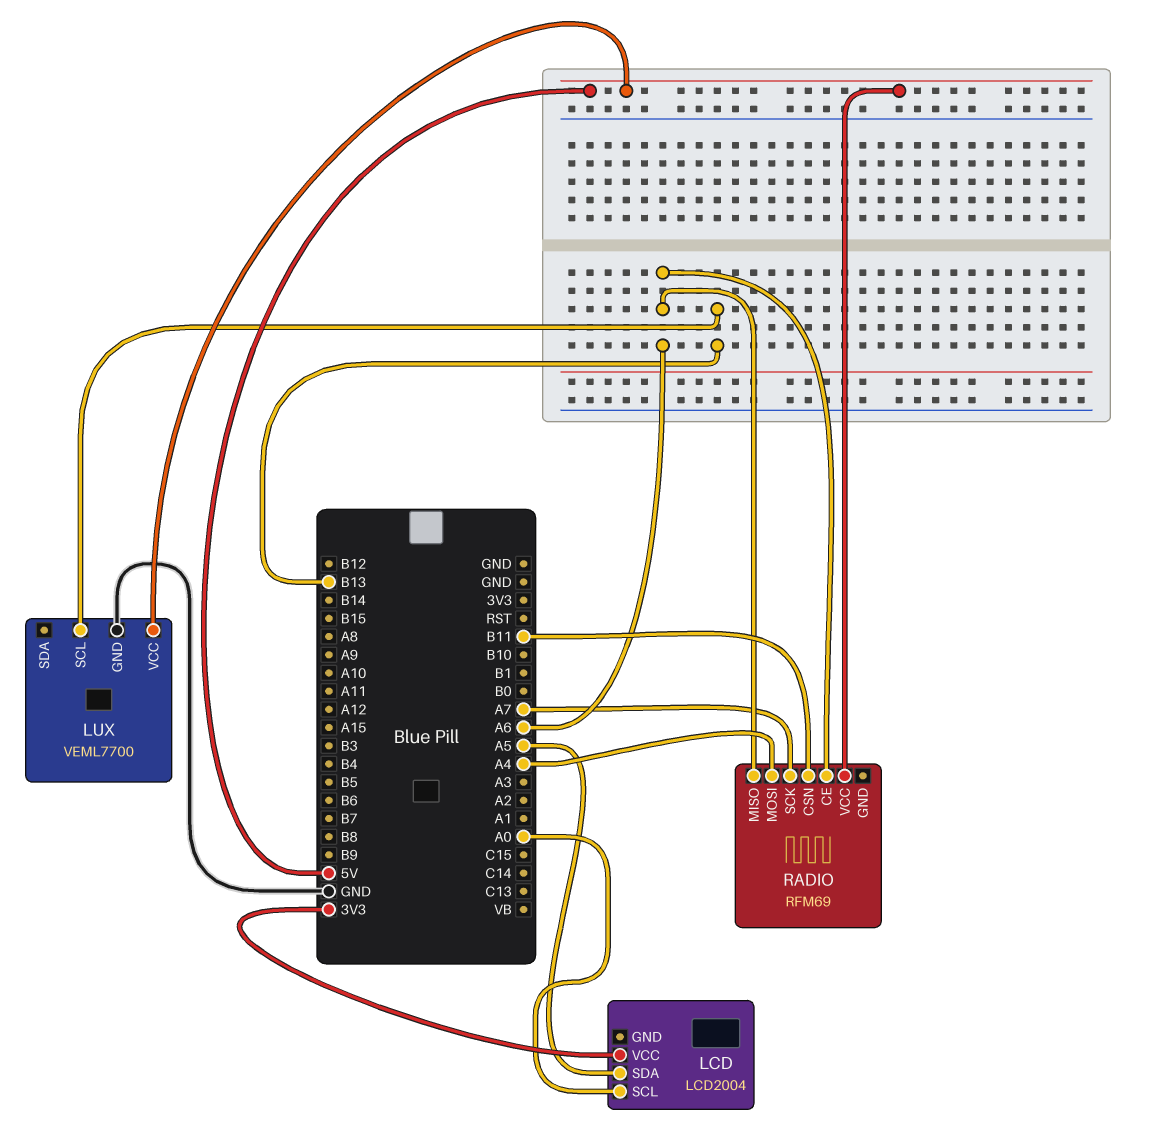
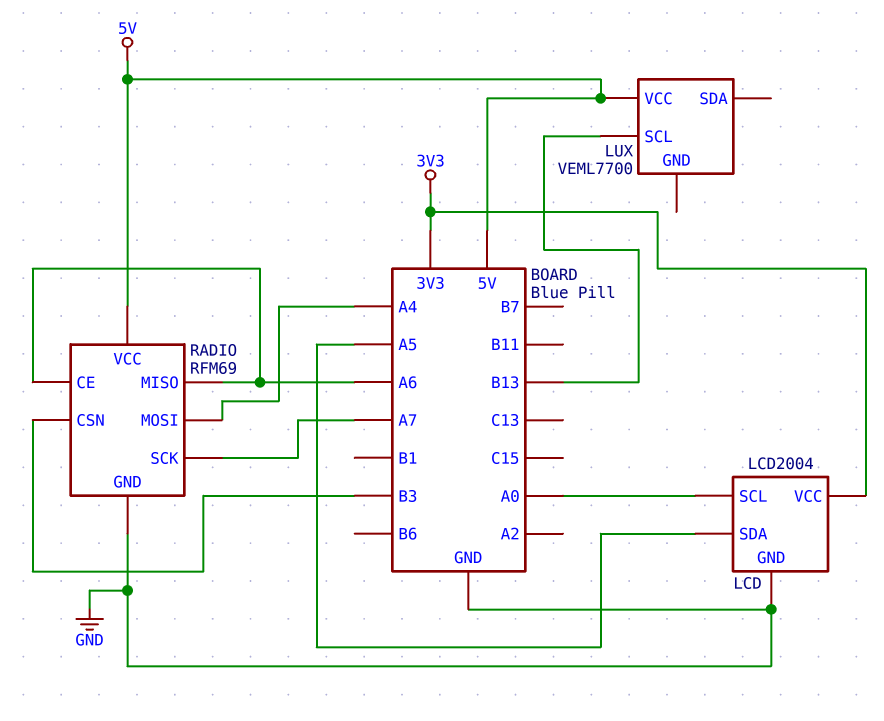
LCD pin GND: none -> GND
LUX pin GND: GND -> none
RADIO pin CSN: B11 -> B3
RADIO pin GND: none -> GND

